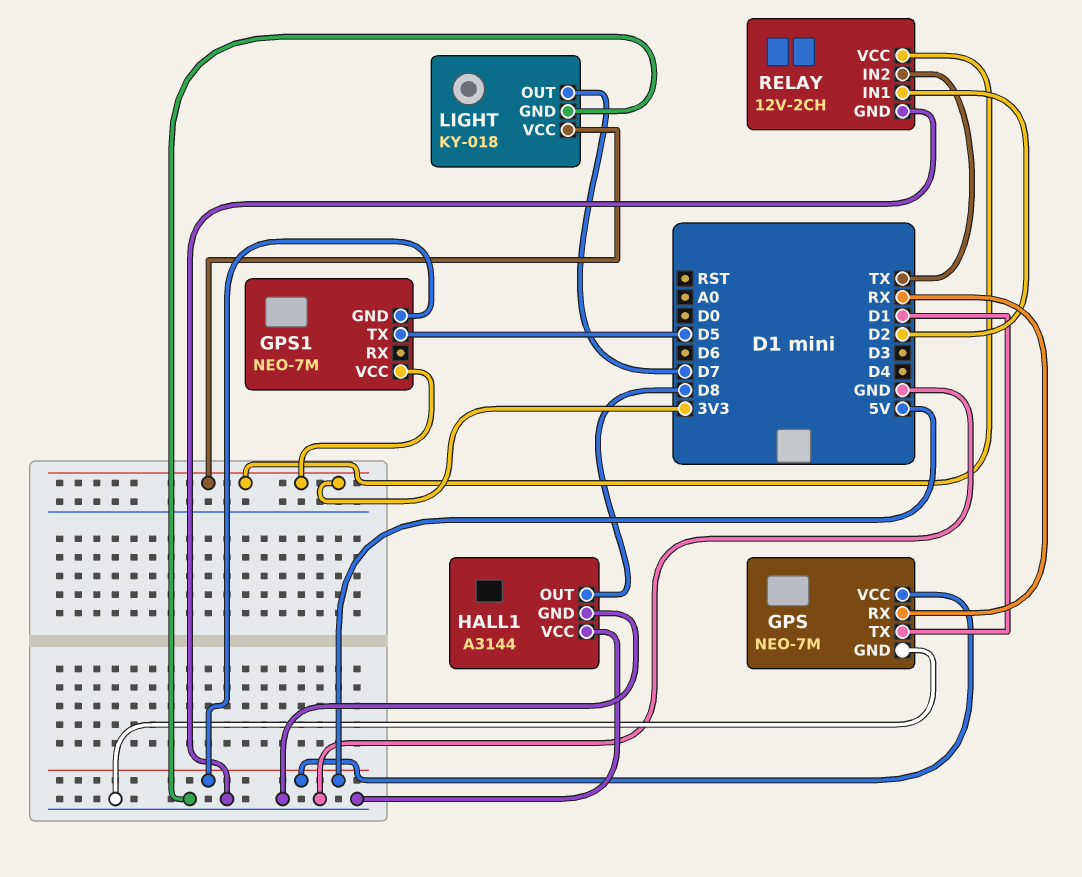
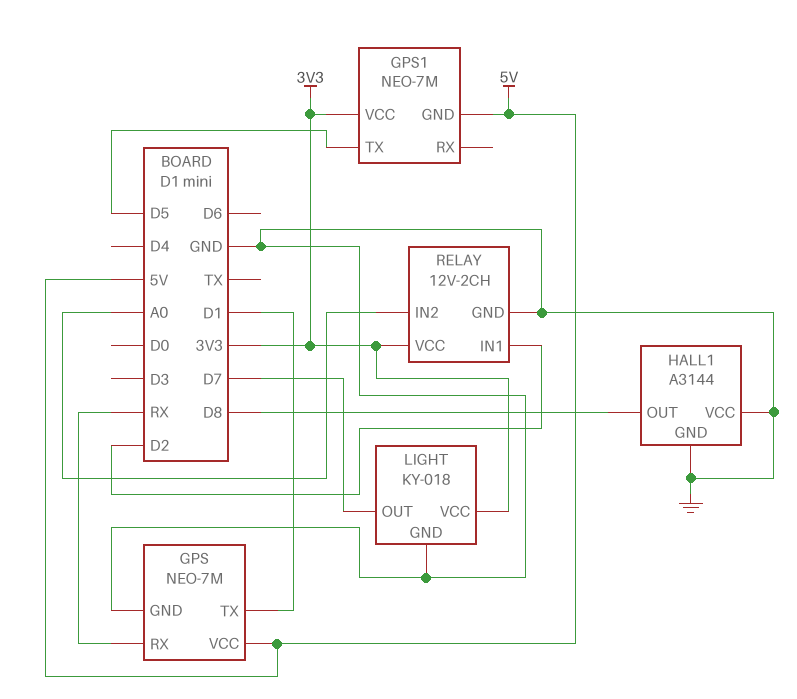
RELAY pin IN2: TX -> A0

